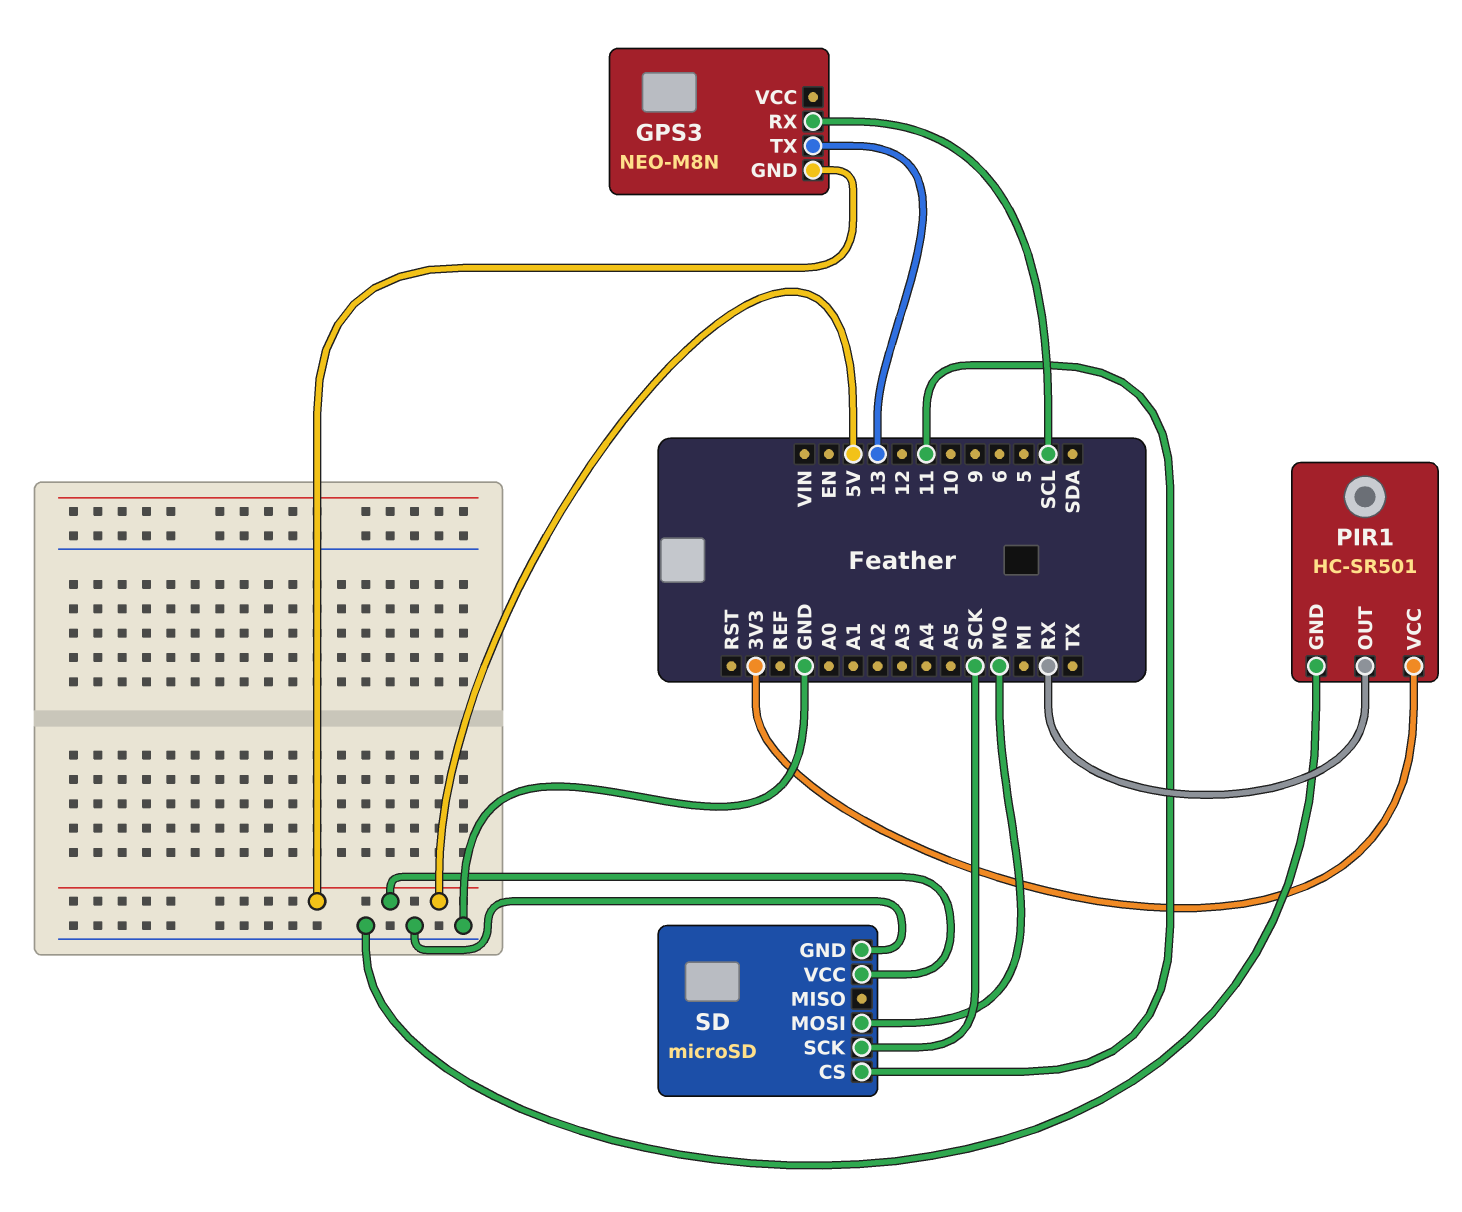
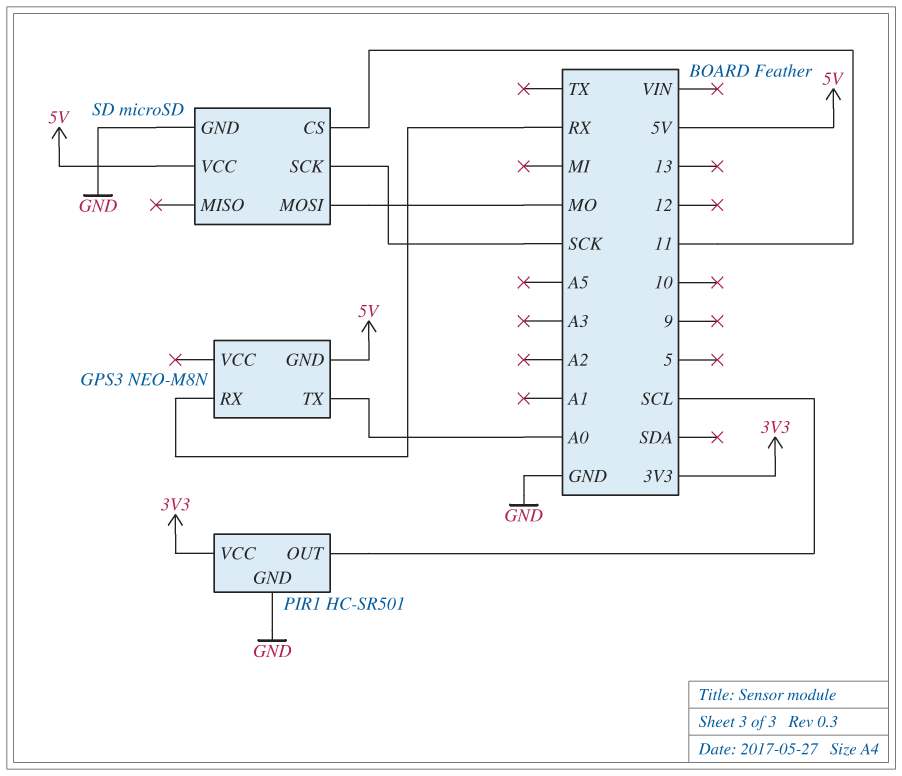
GPS3 pin RX: SCL -> RX
GPS3 pin TX: 13 -> A0
PIR1 pin OUT: RX -> SCL

